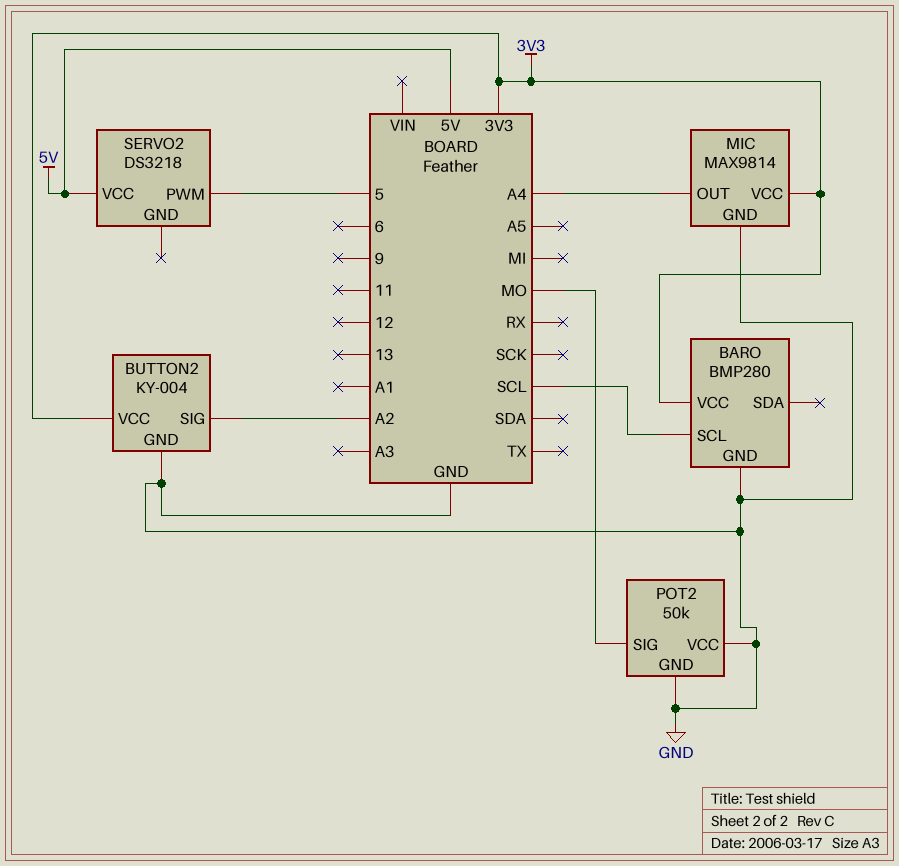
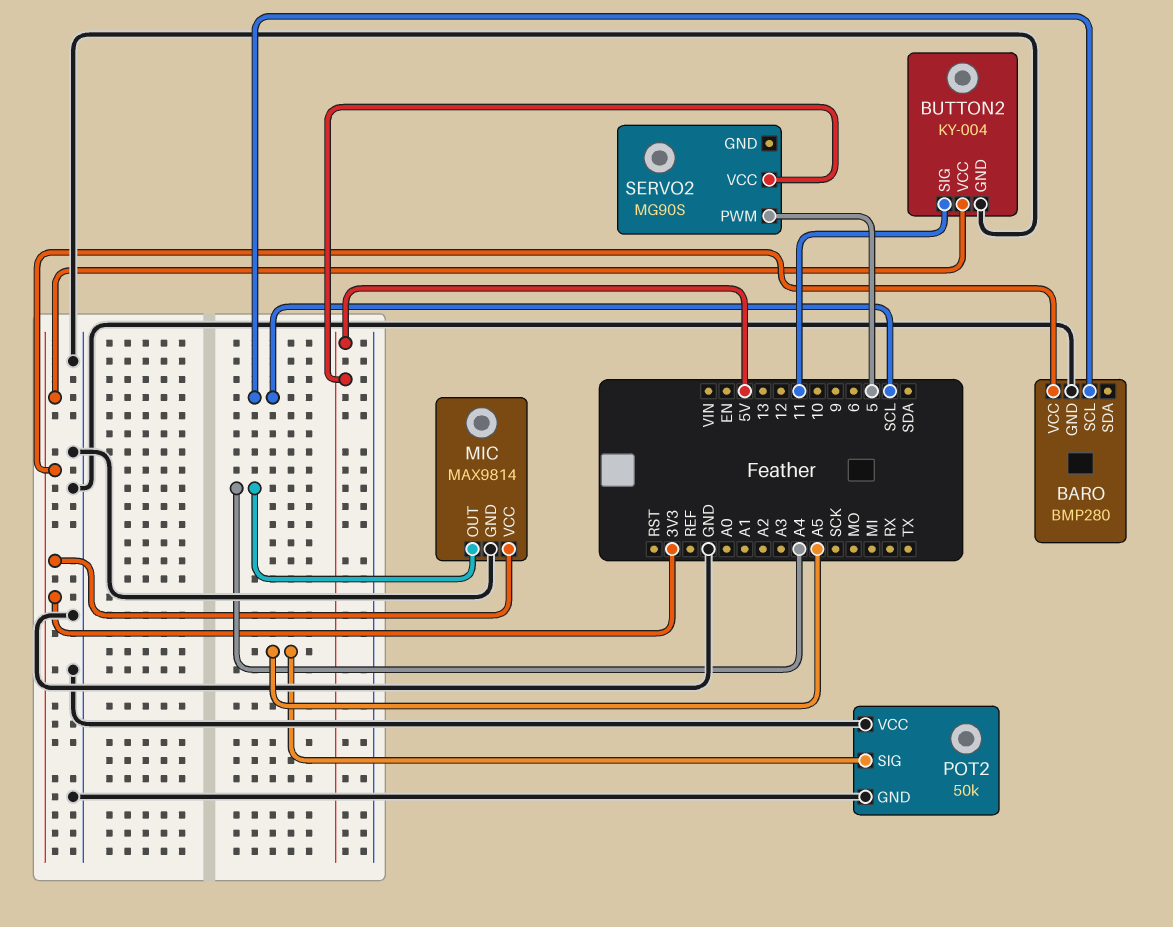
BUTTON2 pin SIG: A2 -> 11
POT2 pin SIG: MO -> A5
SERVO2: DS3218 -> MG90S

